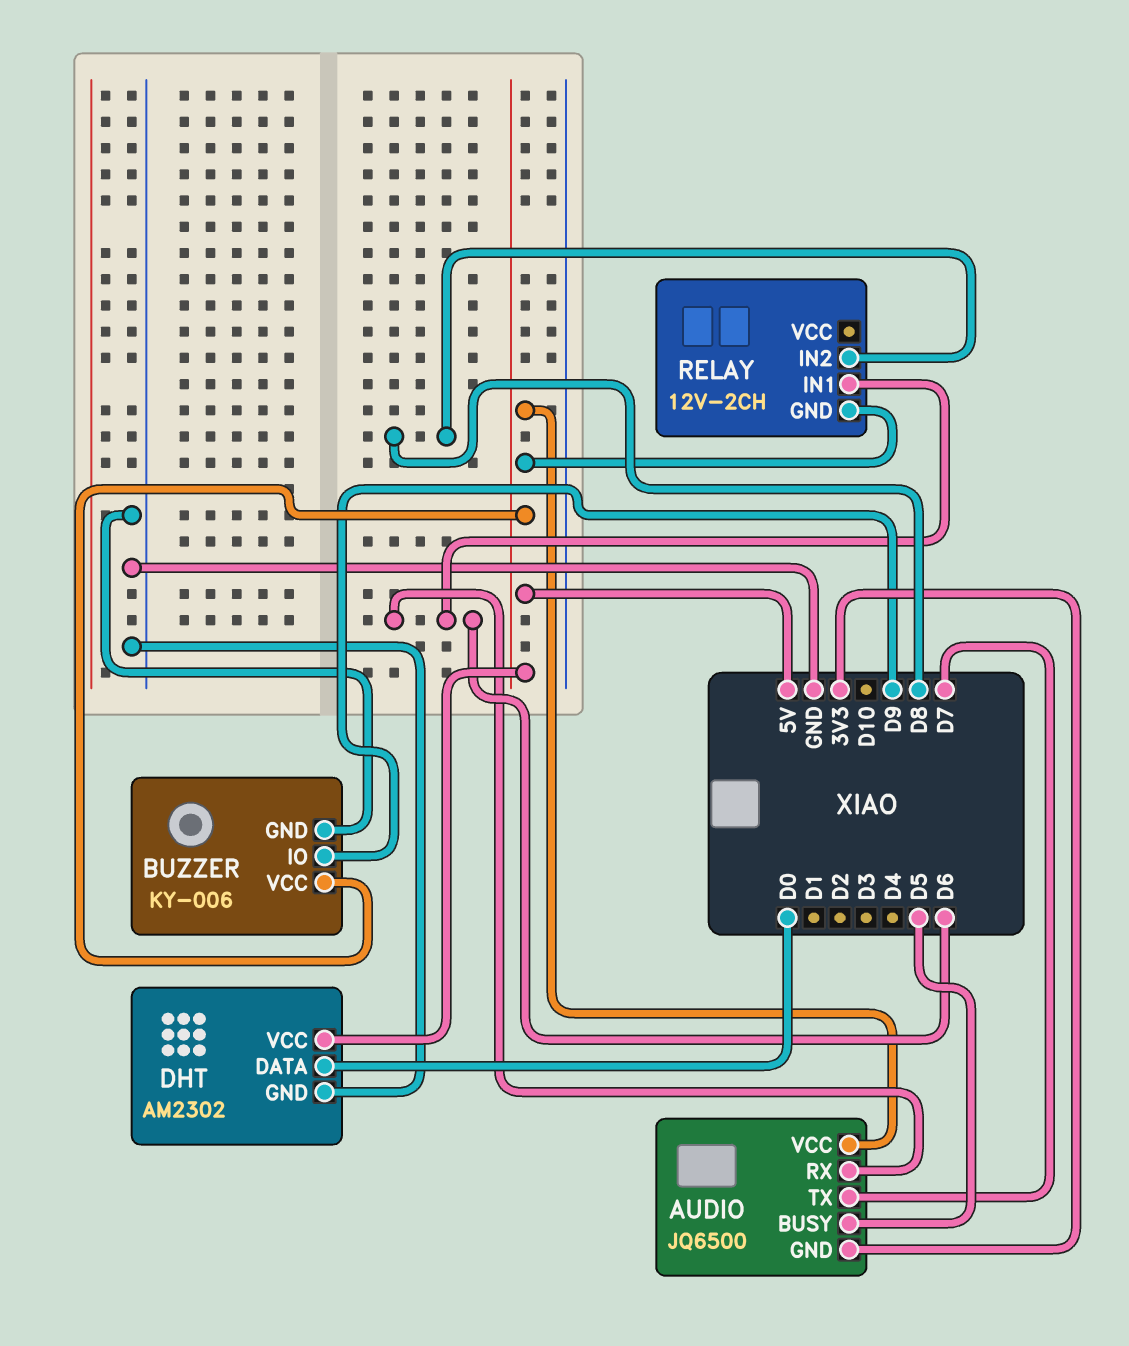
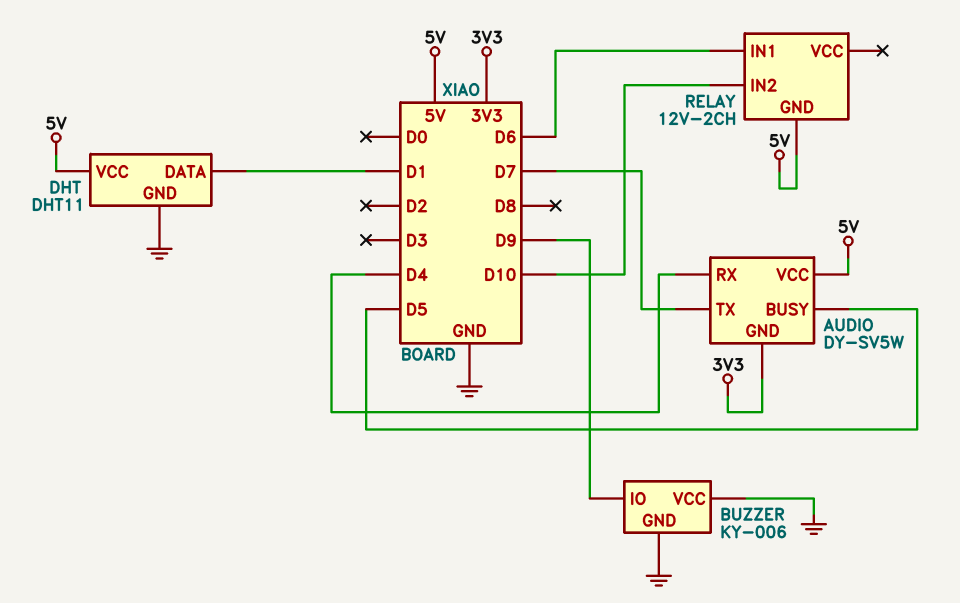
AUDIO: JQ6500 -> DY-SV5W
AUDIO pin RX: D6 -> D4
BUZZER pin VCC: 5V -> GND
DHT: AM2302 -> DHT11
DHT pin DATA: D0 -> D1
RELAY pin IN2: D8 -> D10

